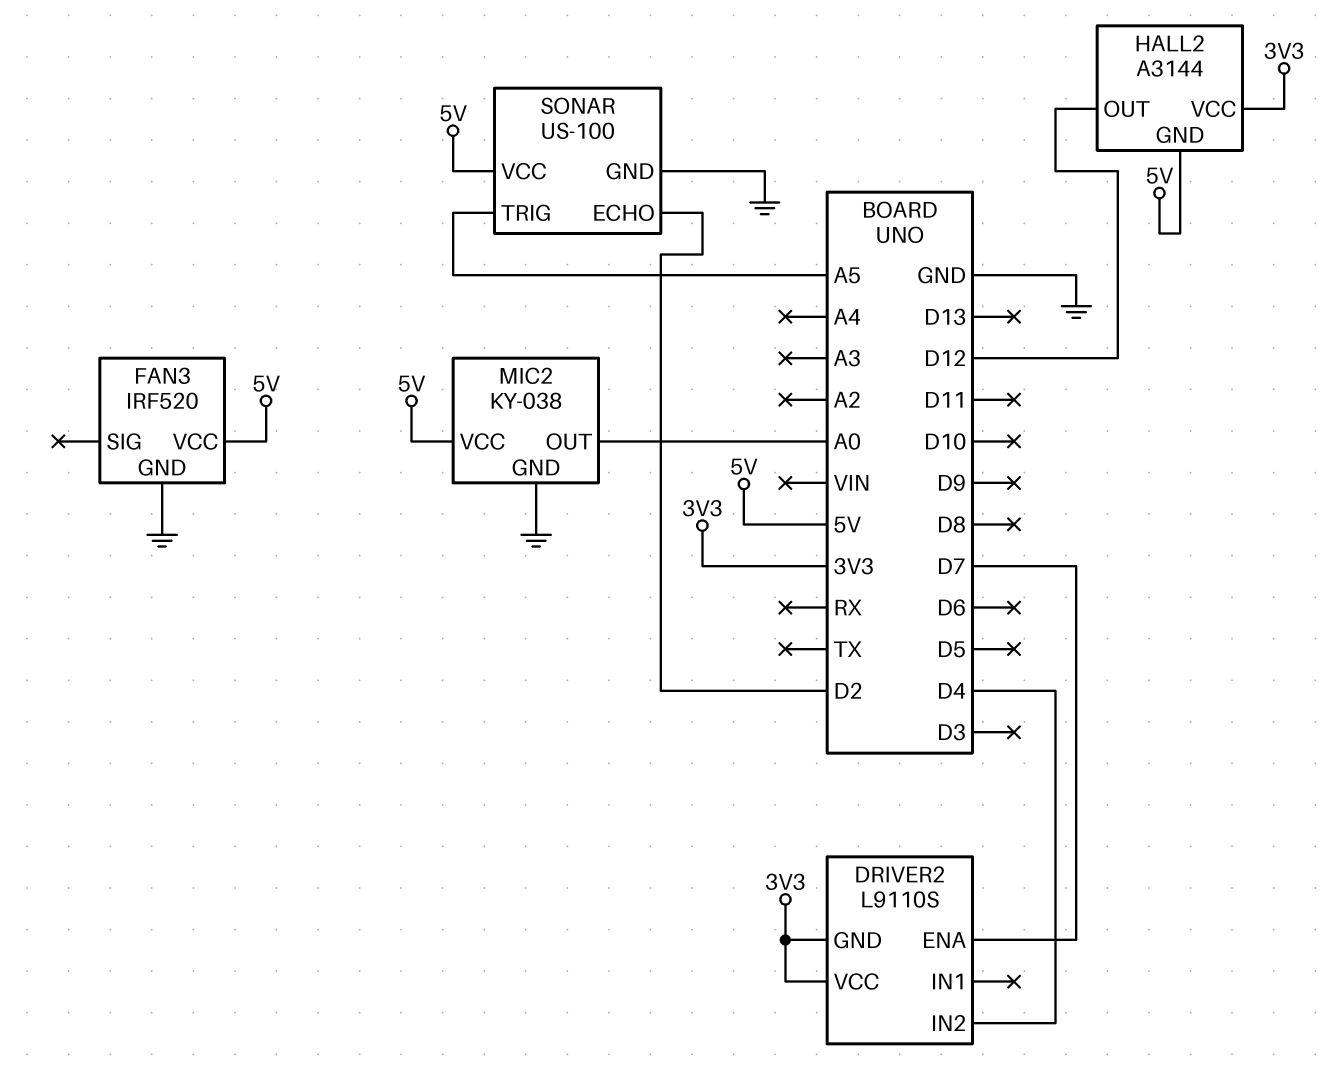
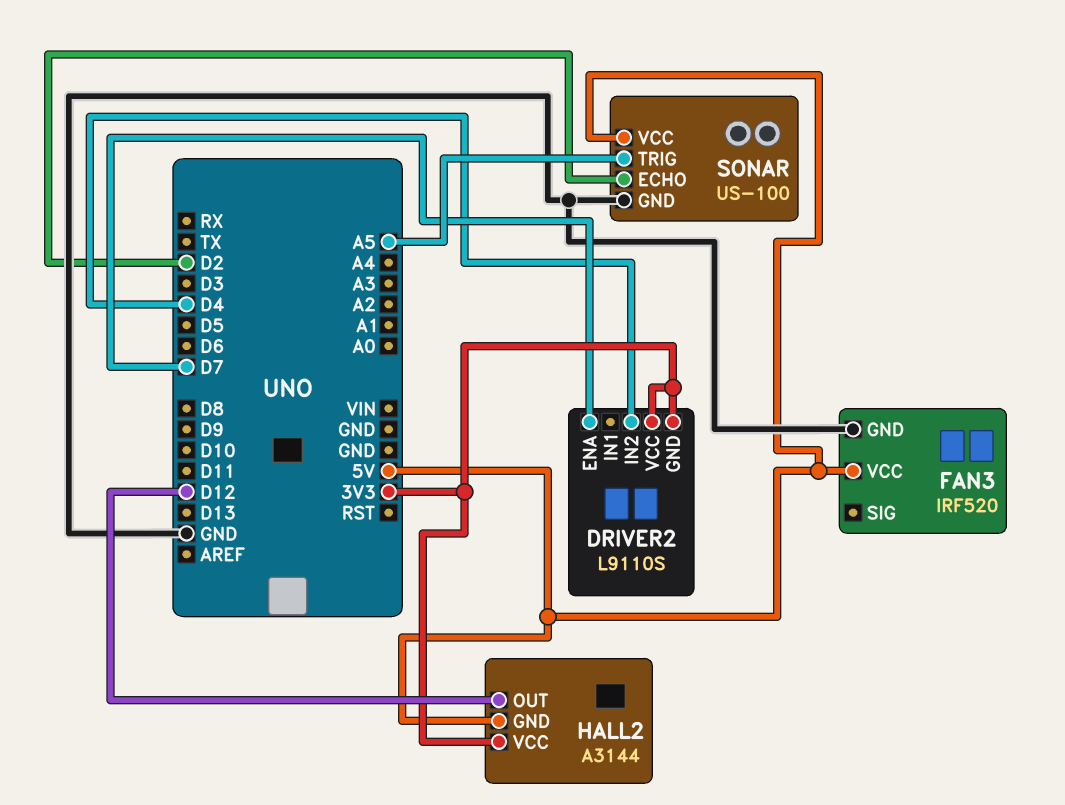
MIC2: KY-038 -> none
MIC2 pin GND: GND -> none
MIC2 pin OUT: A0 -> none
MIC2 pin VCC: 5V -> none

